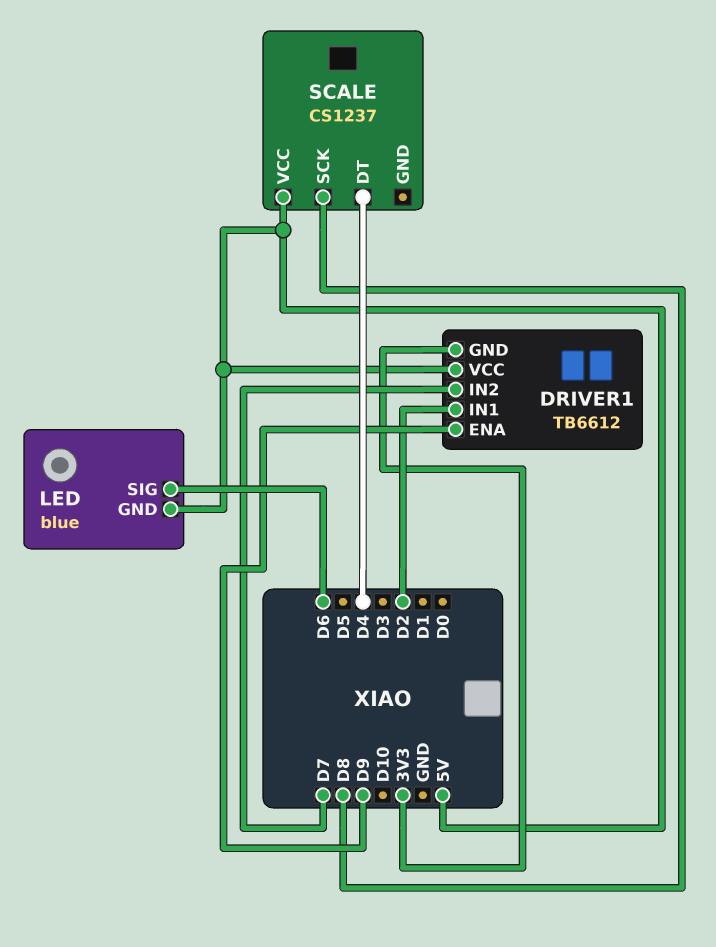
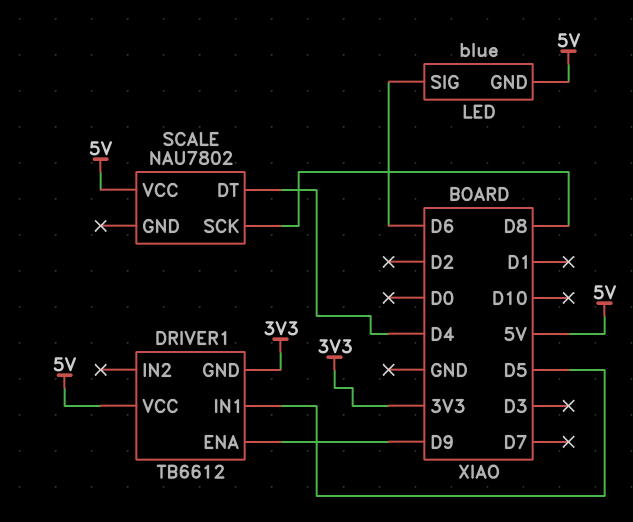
DRIVER1 pin IN1: D2 -> D5
DRIVER1 pin IN2: D7 -> none
SCALE: CS1237 -> NAU7802

